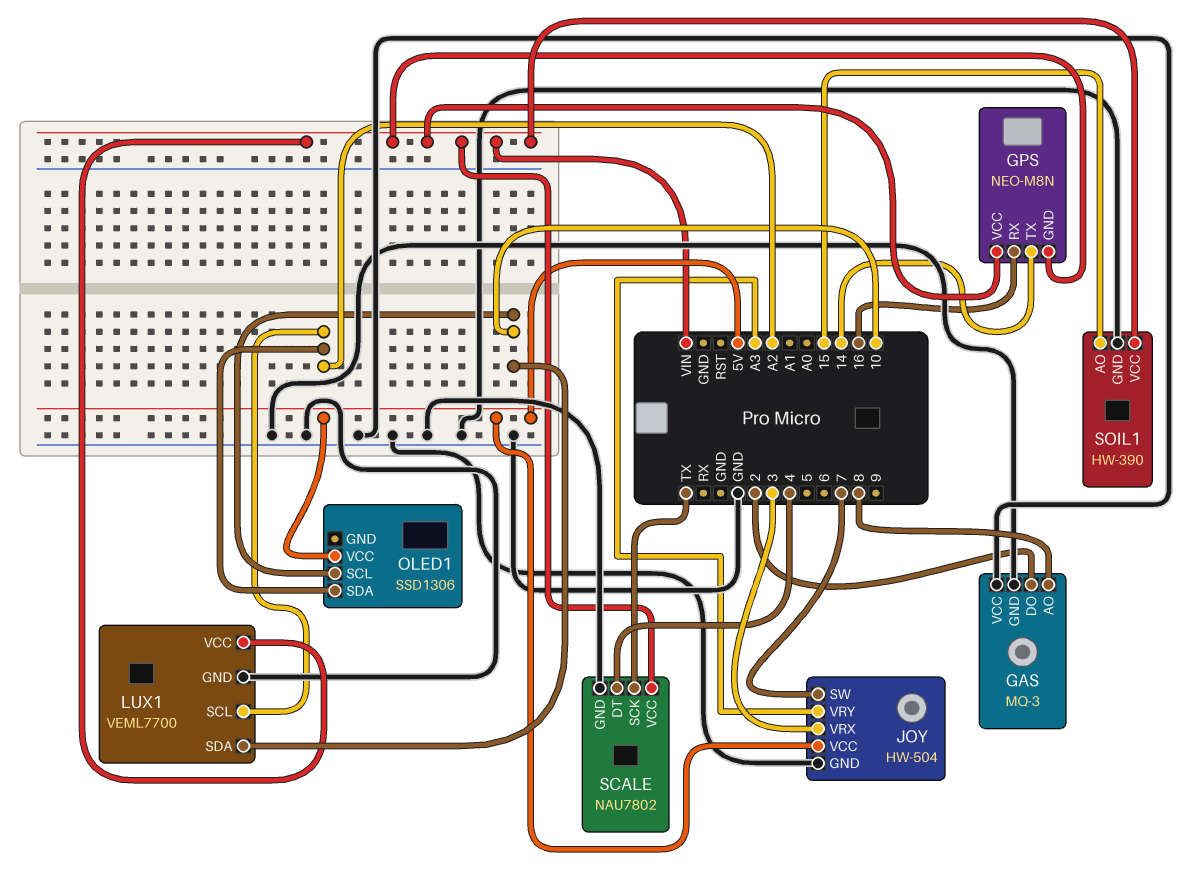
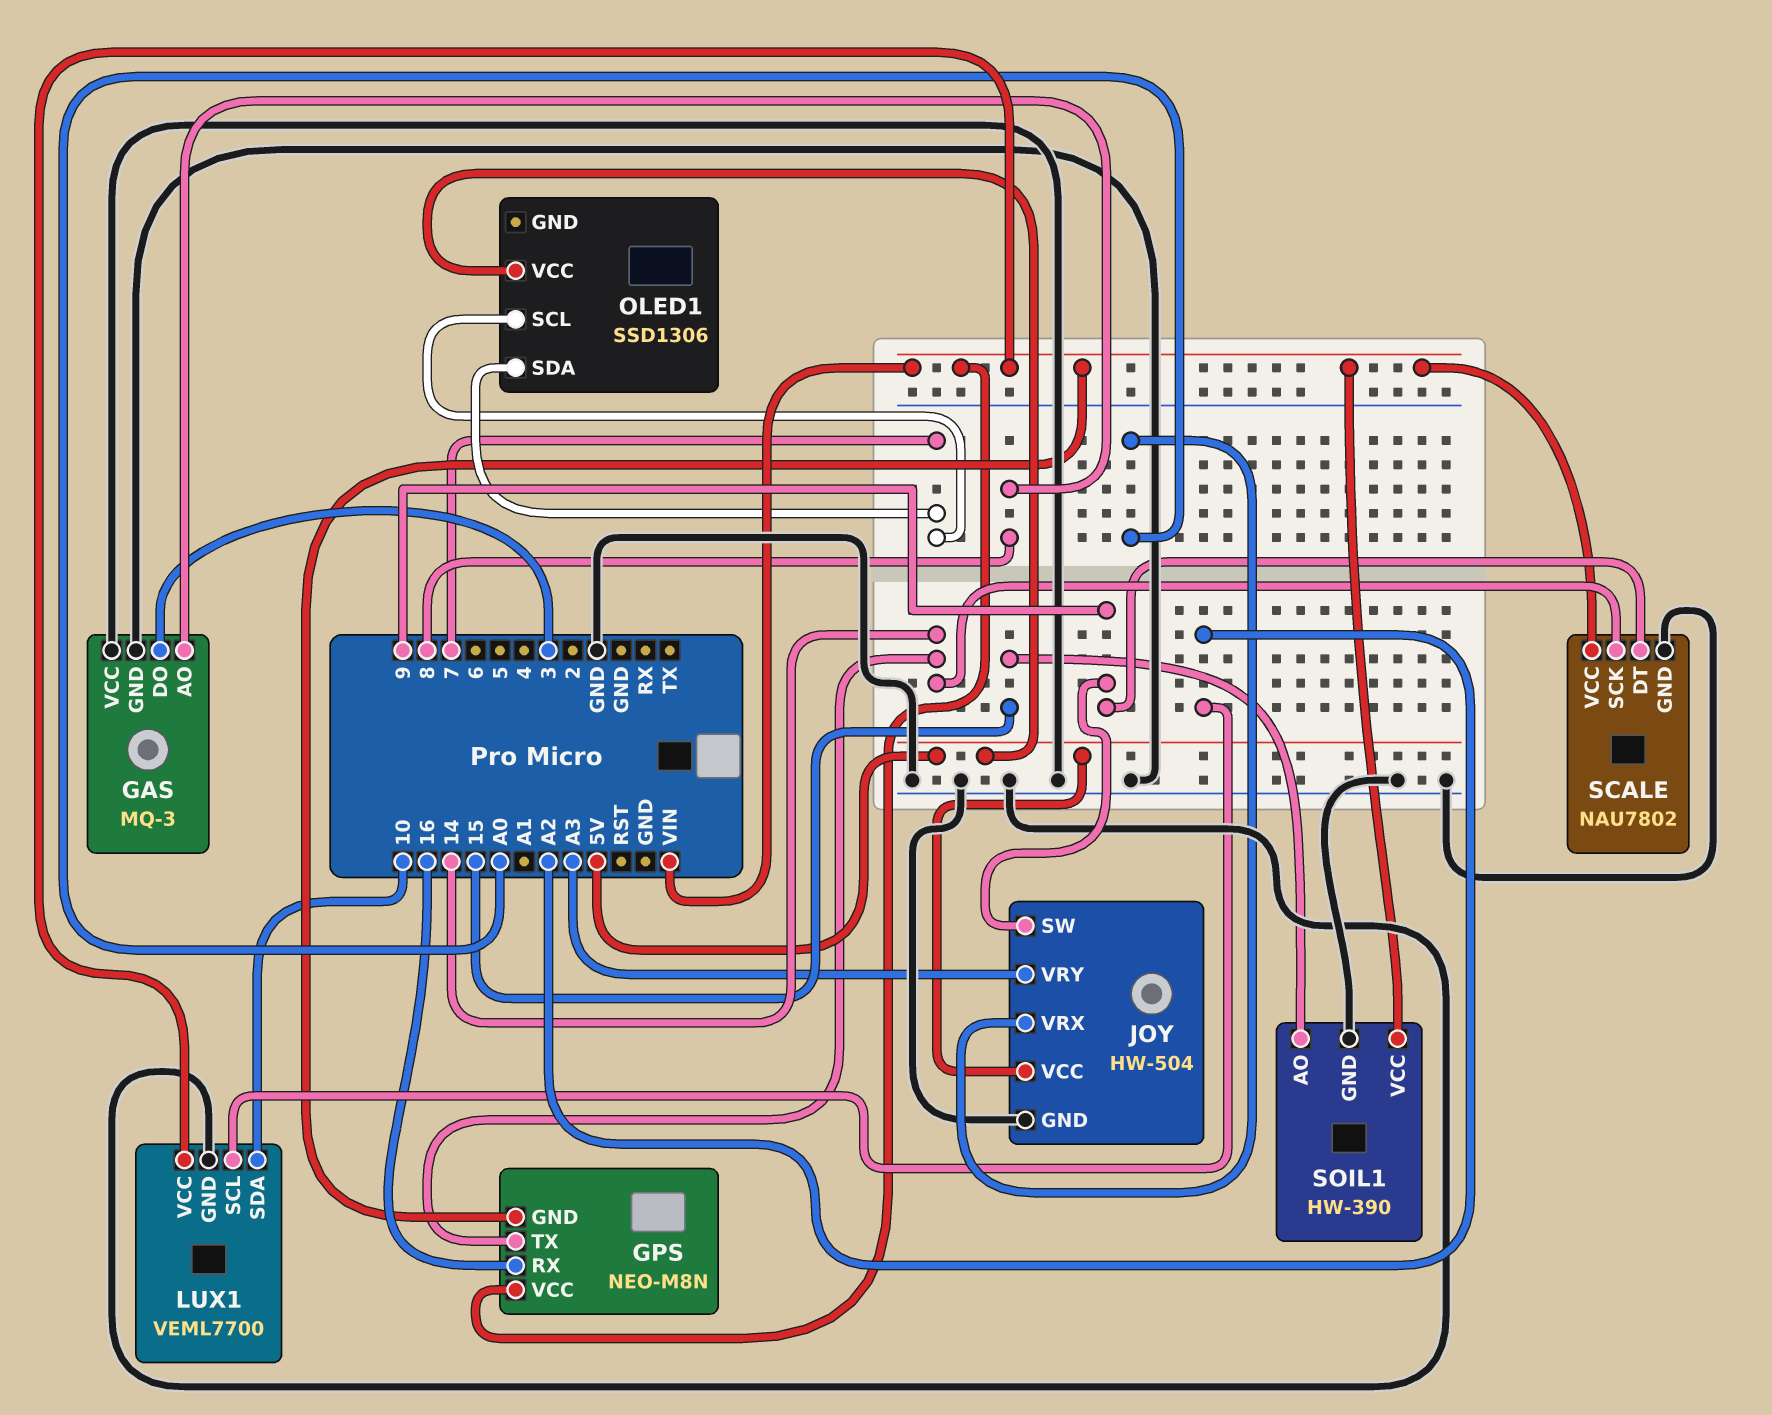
GAS pin DO: 2 -> 3
JOY pin SW: 7 -> 9
JOY pin VRX: 3 -> A0
OLED1 pin SCL: 10 -> 7
OLED1 pin SDA: A2 -> 7
SCALE pin DT: 4 -> 9
SCALE pin SCK: TX -> 14

